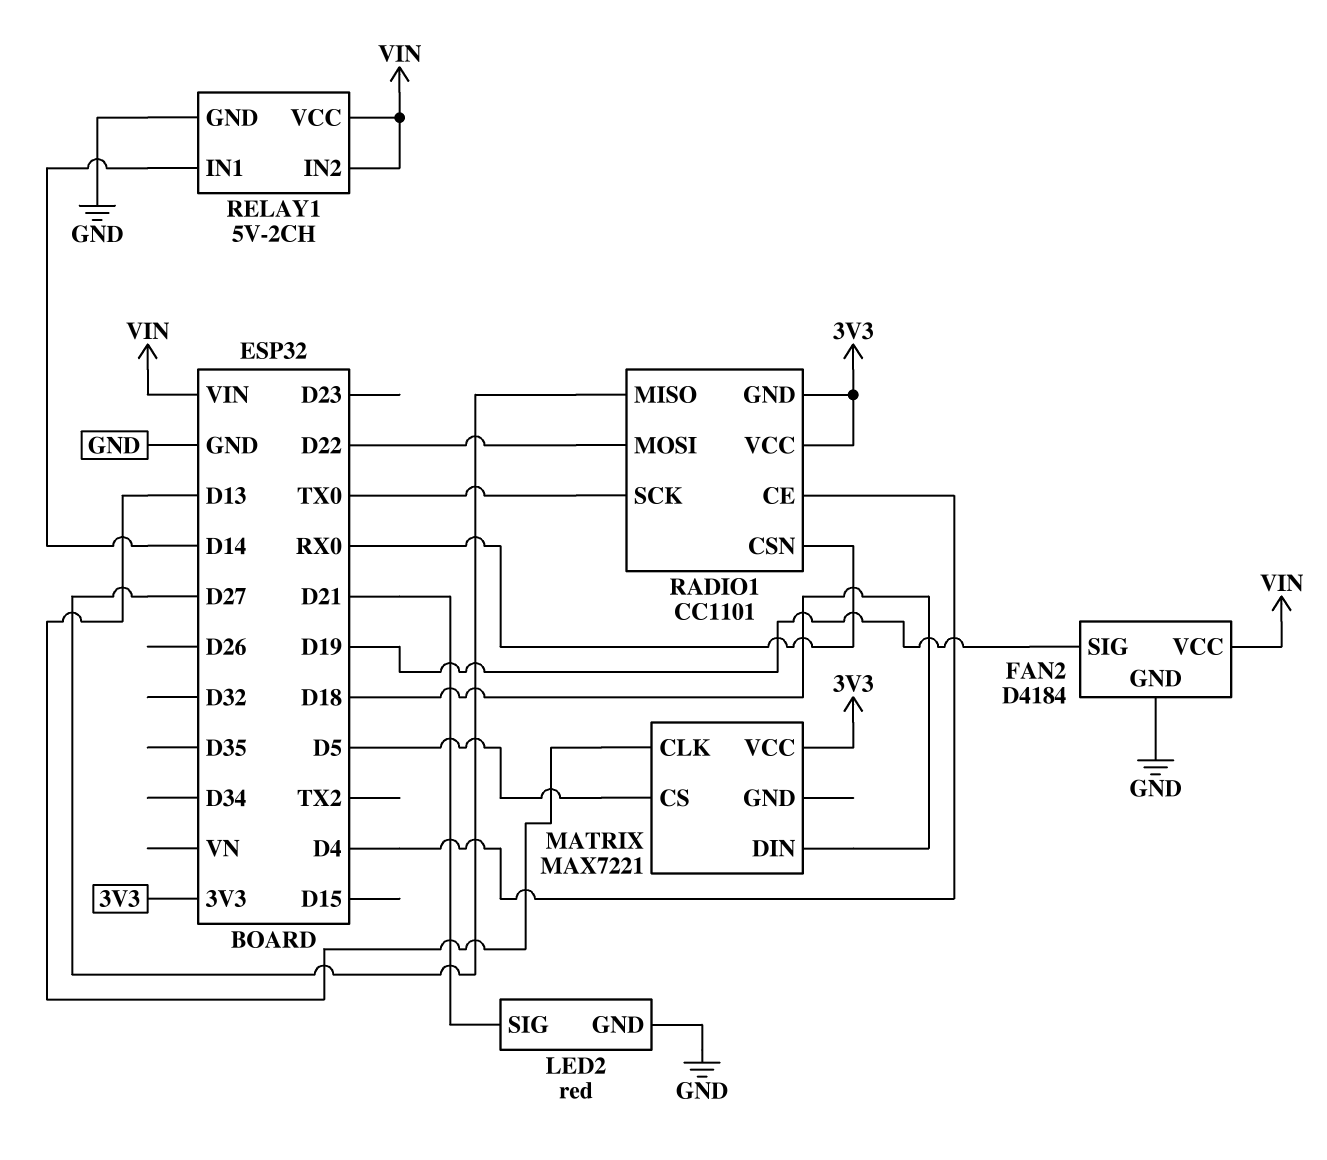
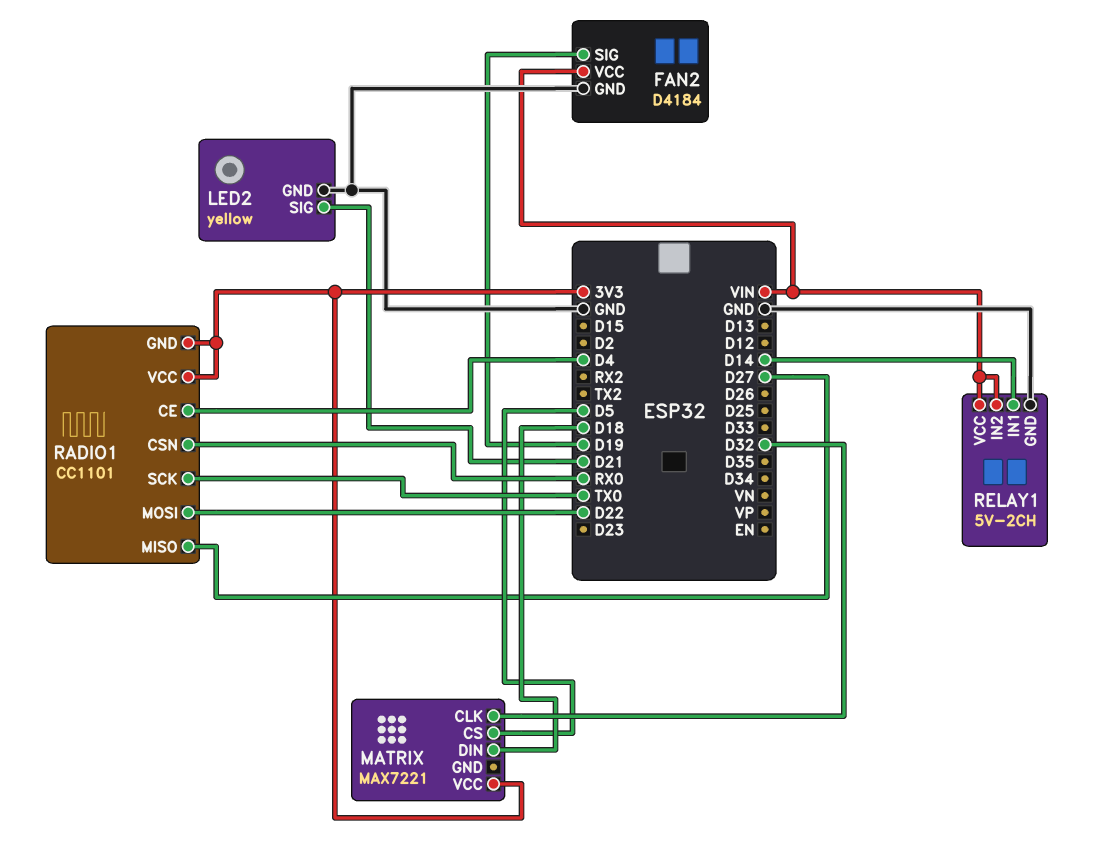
LED2: red -> yellow
MATRIX pin CLK: D13 -> D32

